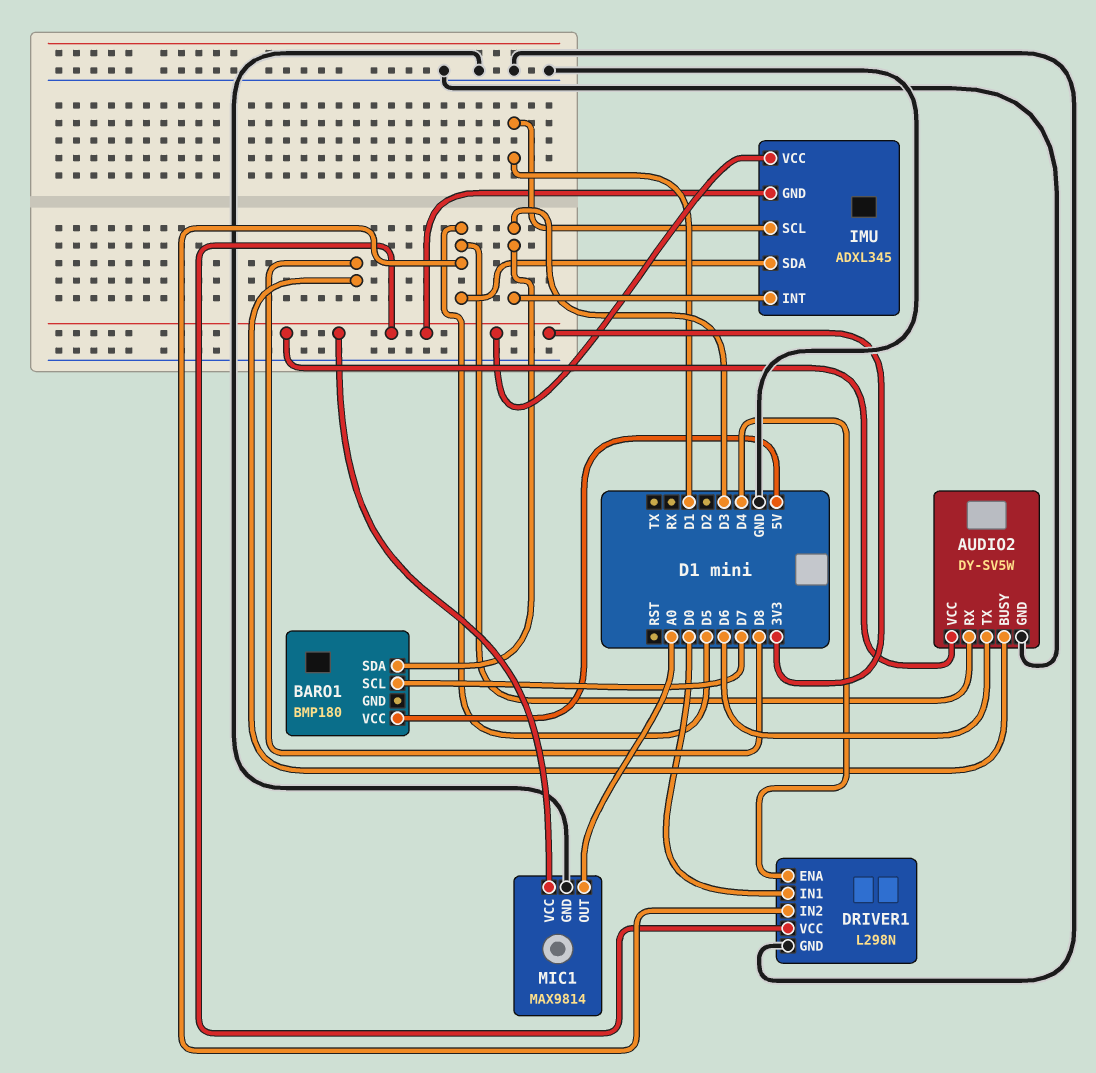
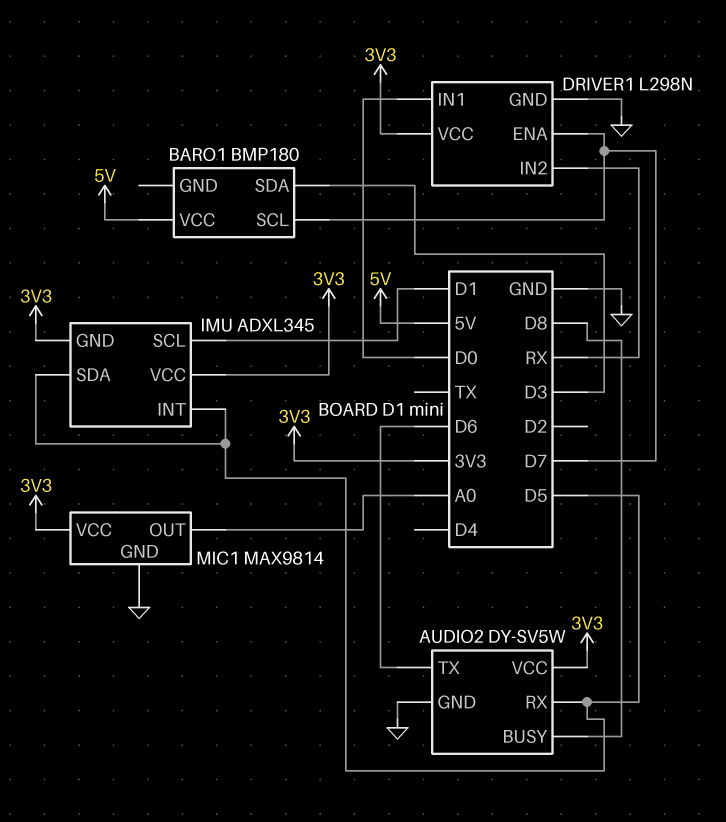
DRIVER1 pin ENA: D4 -> D7
DRIVER1 pin IN2: D5 -> RX
IMU pin INT: D3 -> D5

